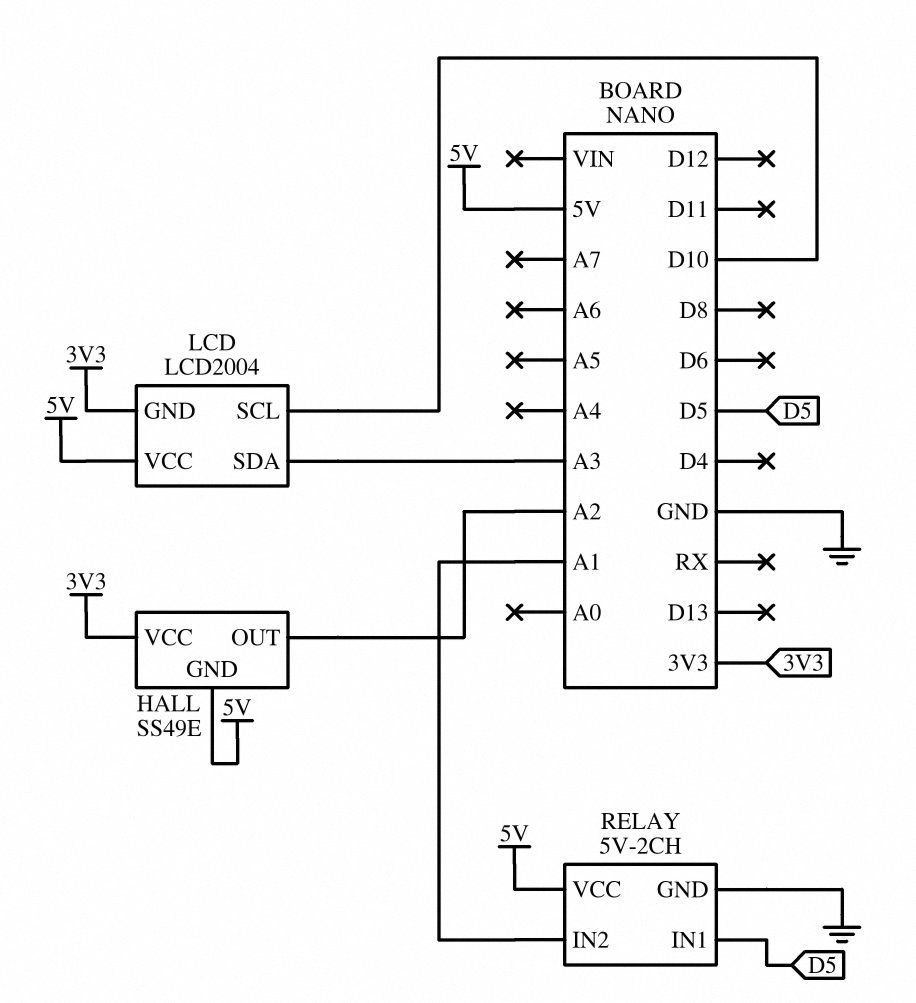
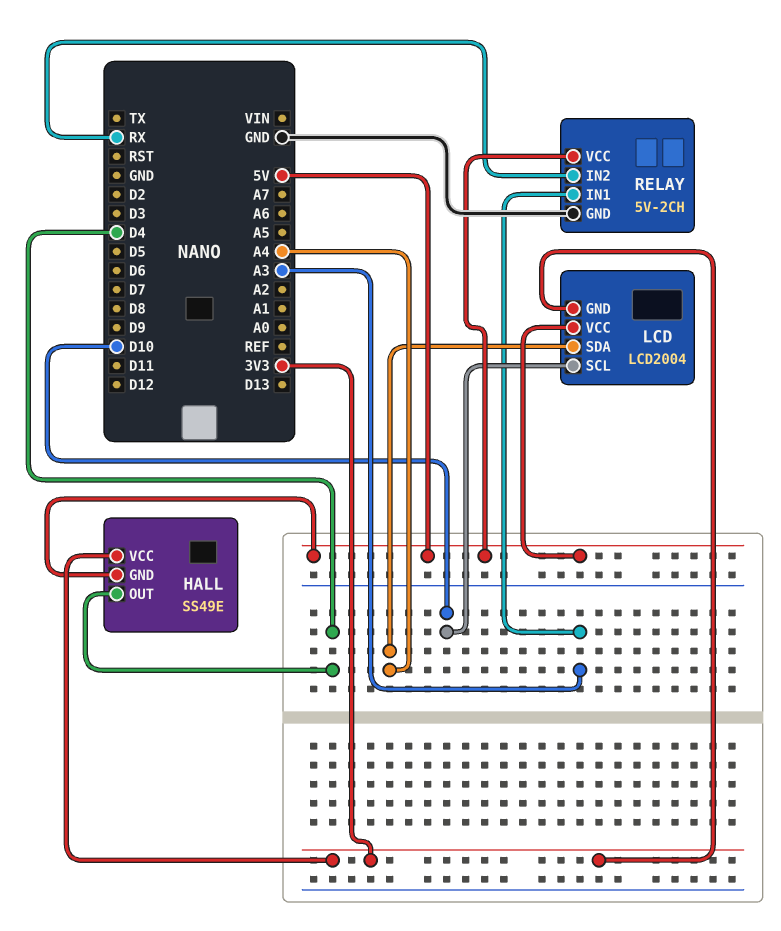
HALL pin OUT: A2 -> D4
LCD pin SDA: A3 -> A4
RELAY pin IN1: D5 -> A3
RELAY pin IN2: A1 -> RX

